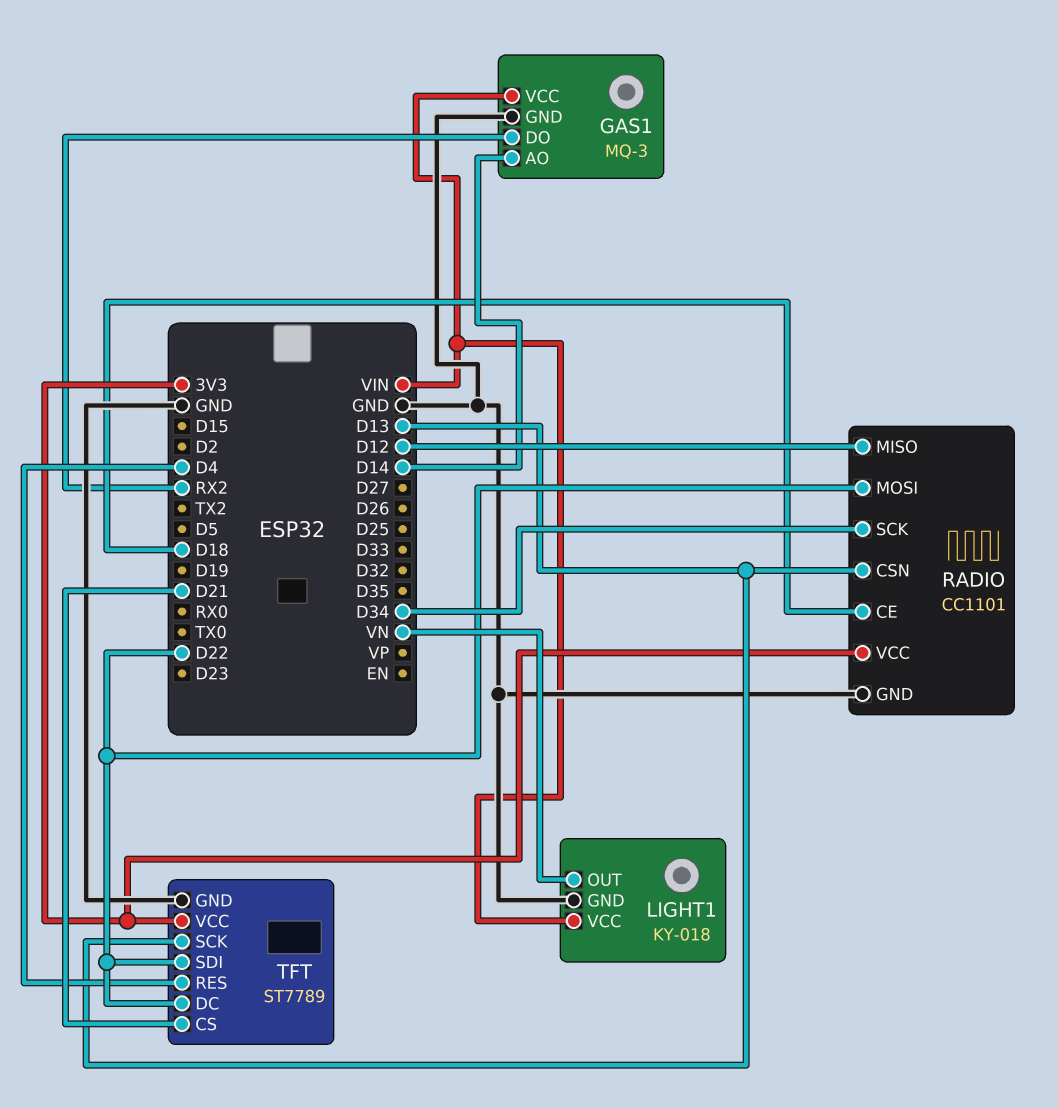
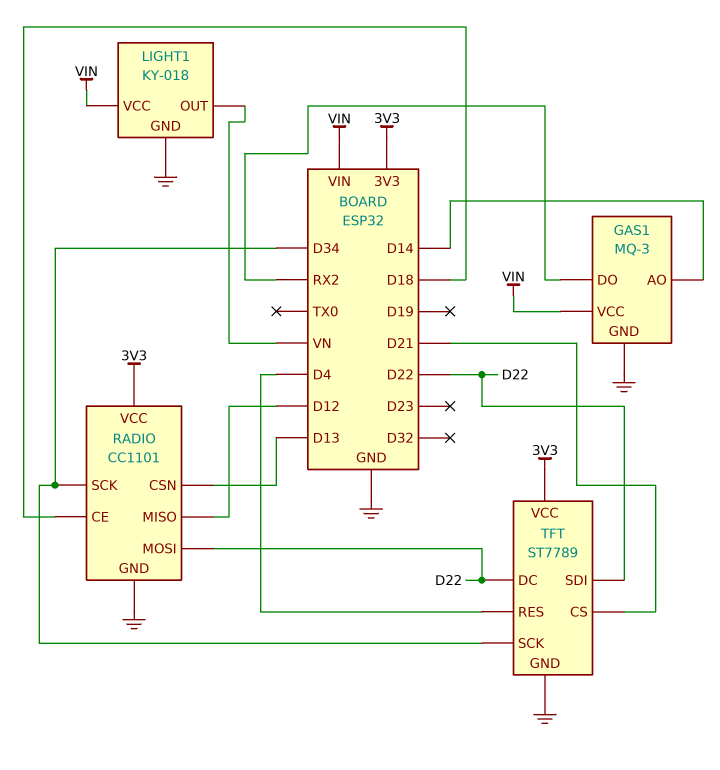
TFT pin SCK: D13 -> D34

